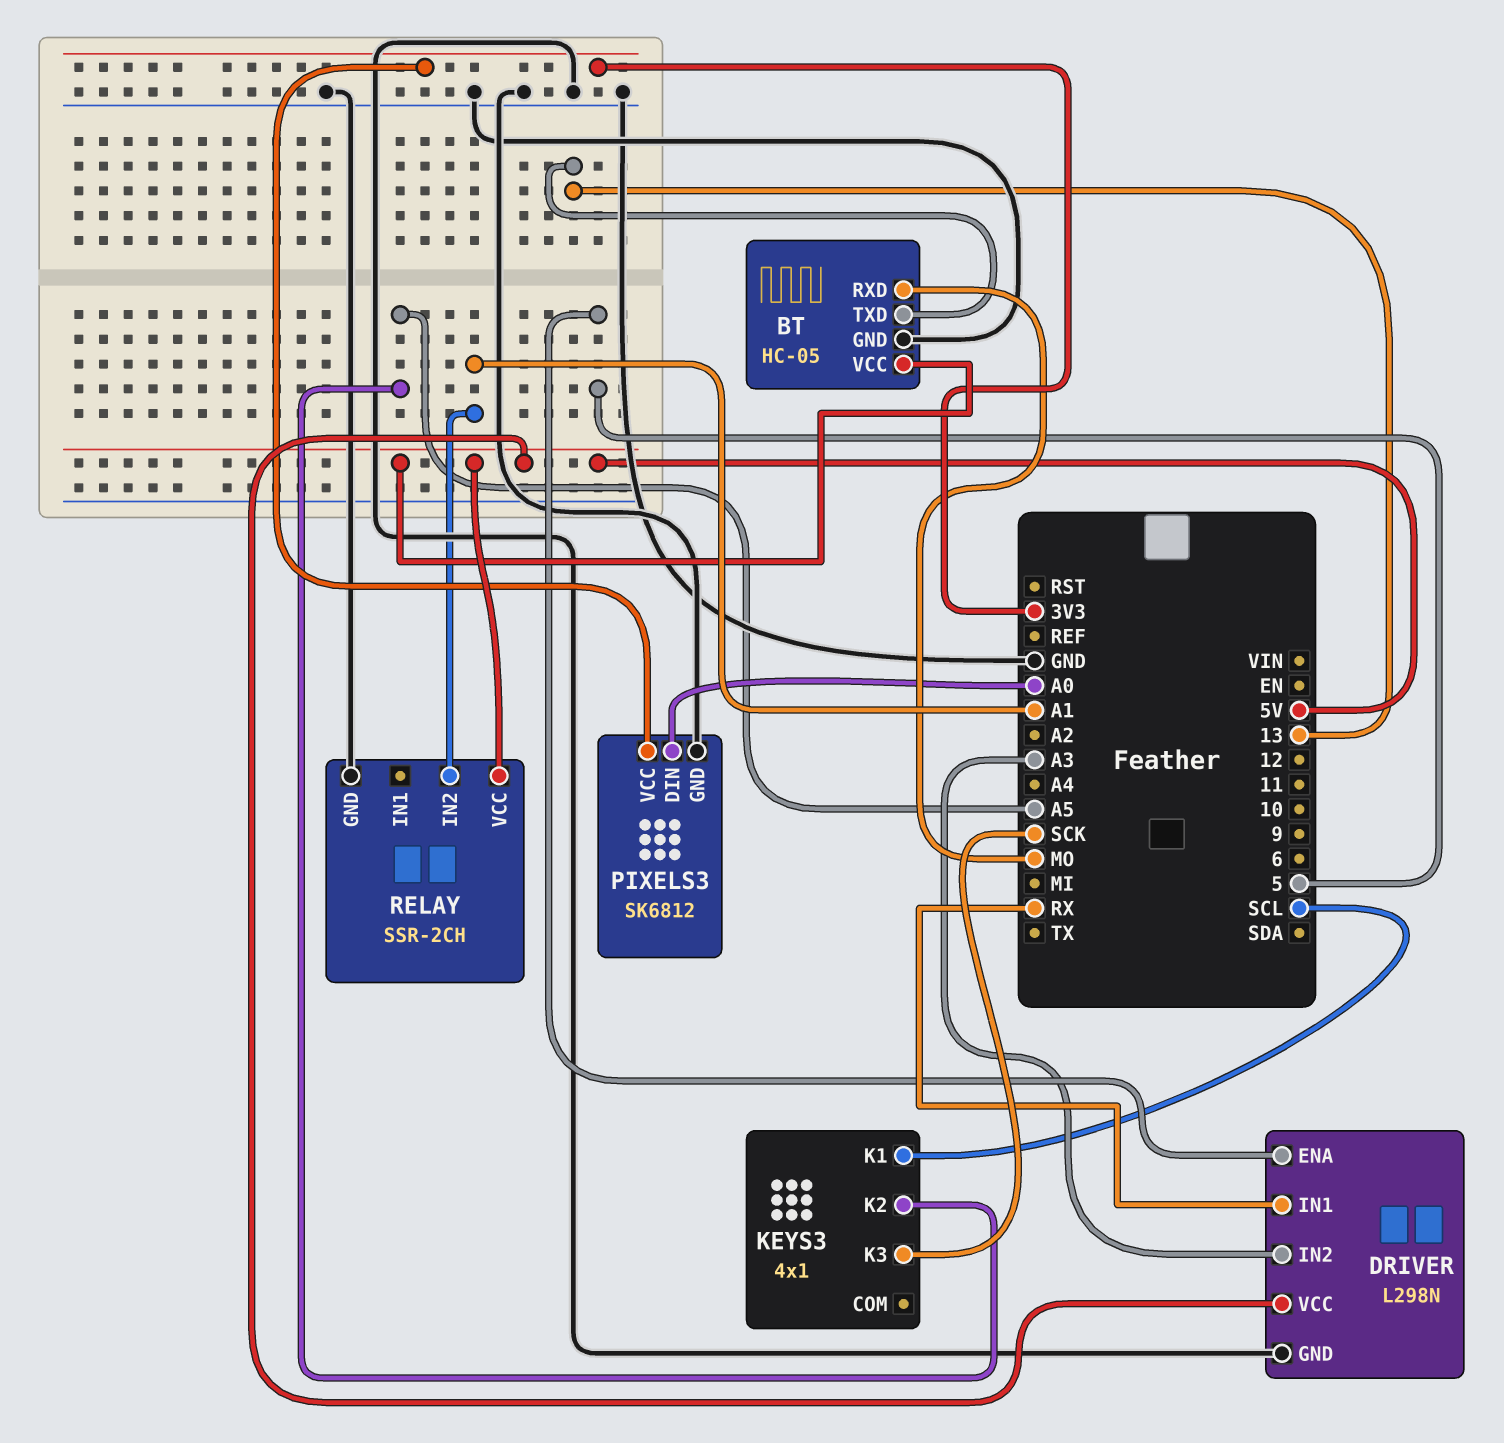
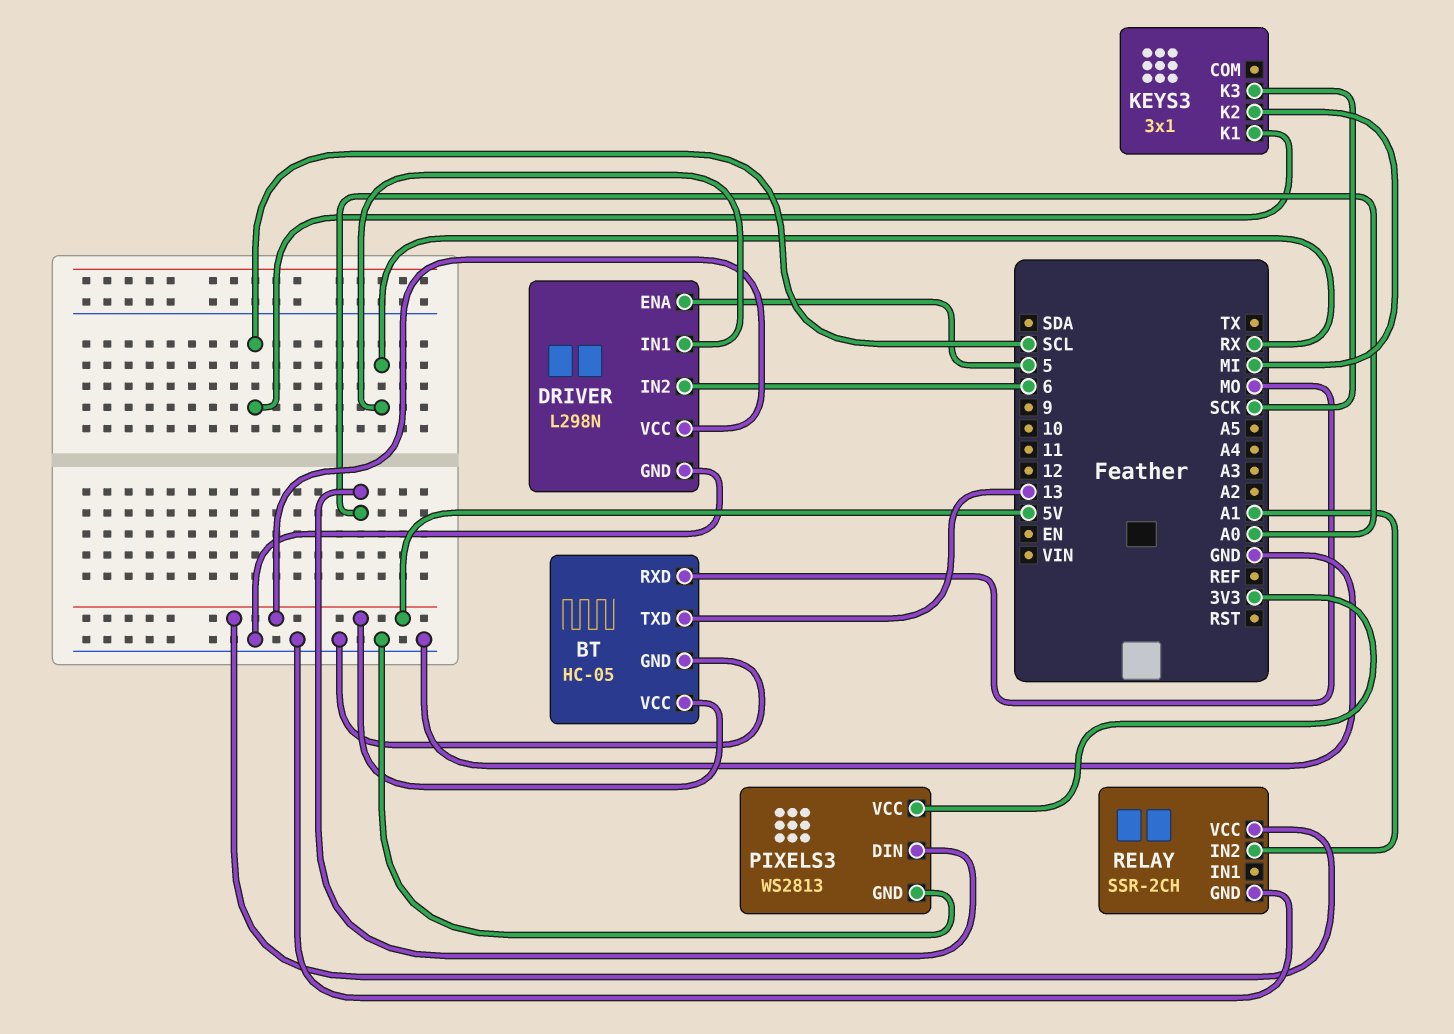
DRIVER pin IN2: A3 -> 6
KEYS3: 4x1 -> 3x1
KEYS3 pin K2: A5 -> MI
PIXELS3: SK6812 -> WS2813

